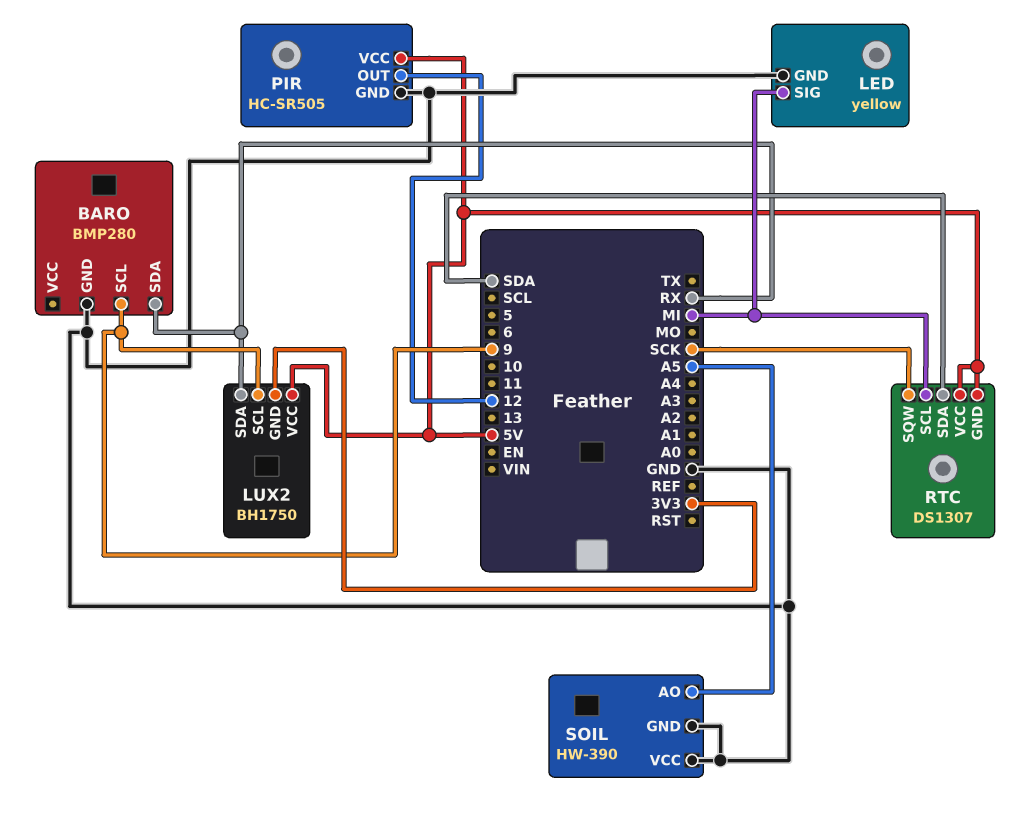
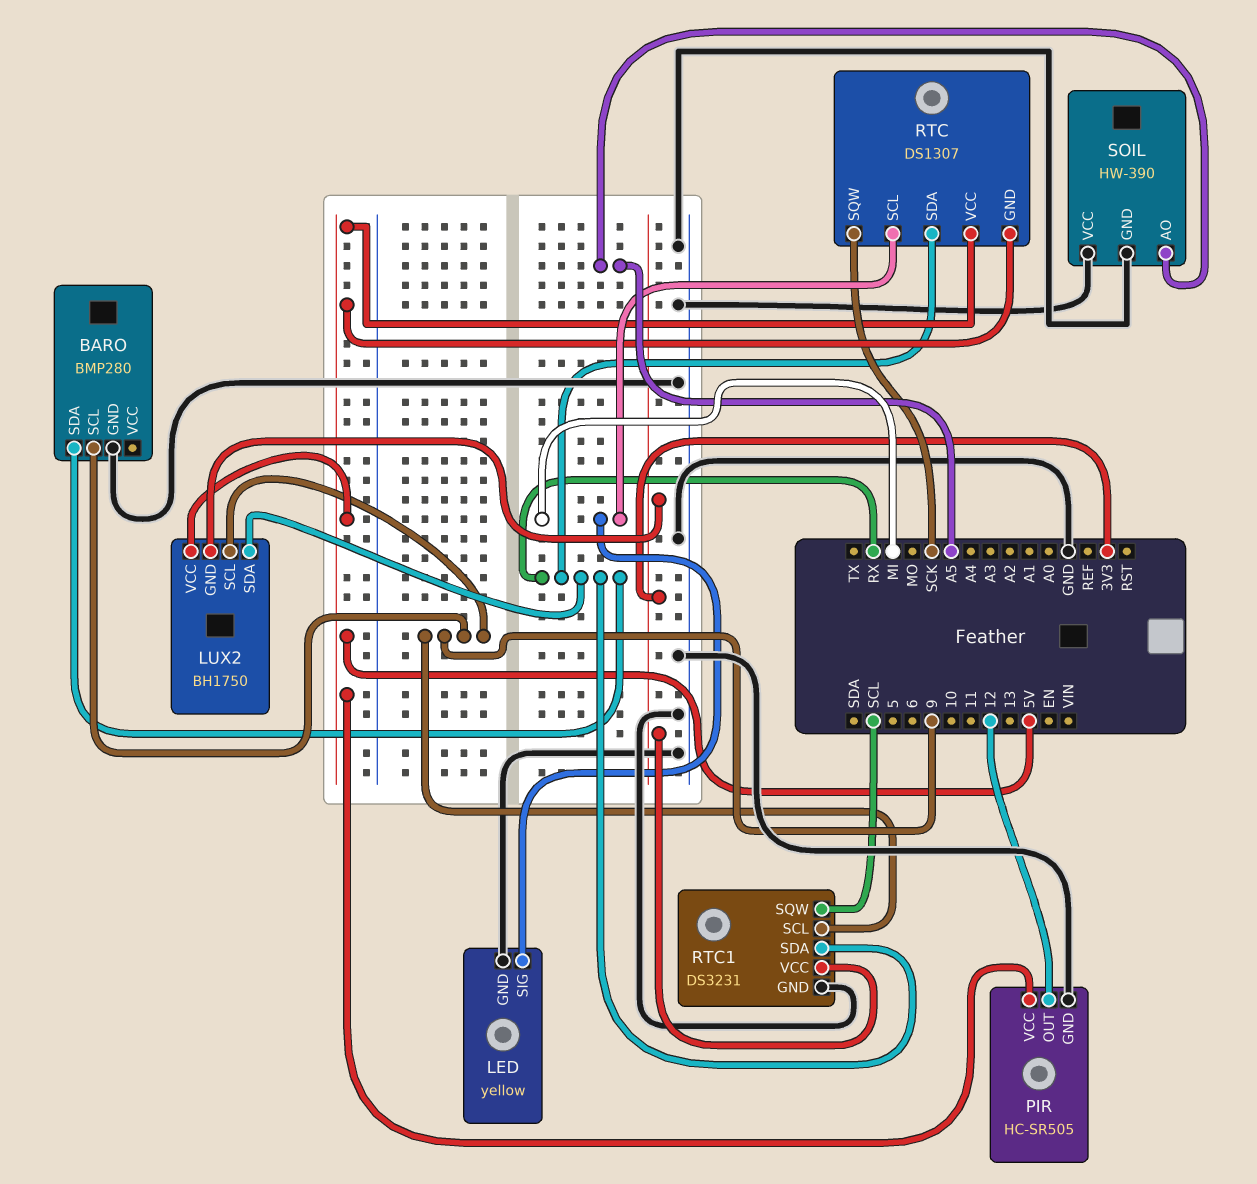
RTC pin SDA: SDA -> RX
RTC1: none -> DS3231
RTC1 pin GND: none -> GND
RTC1 pin SCL: none -> 9
RTC1 pin SDA: none -> RX
RTC1 pin SQW: none -> SCL
RTC1 pin VCC: none -> 3V3

